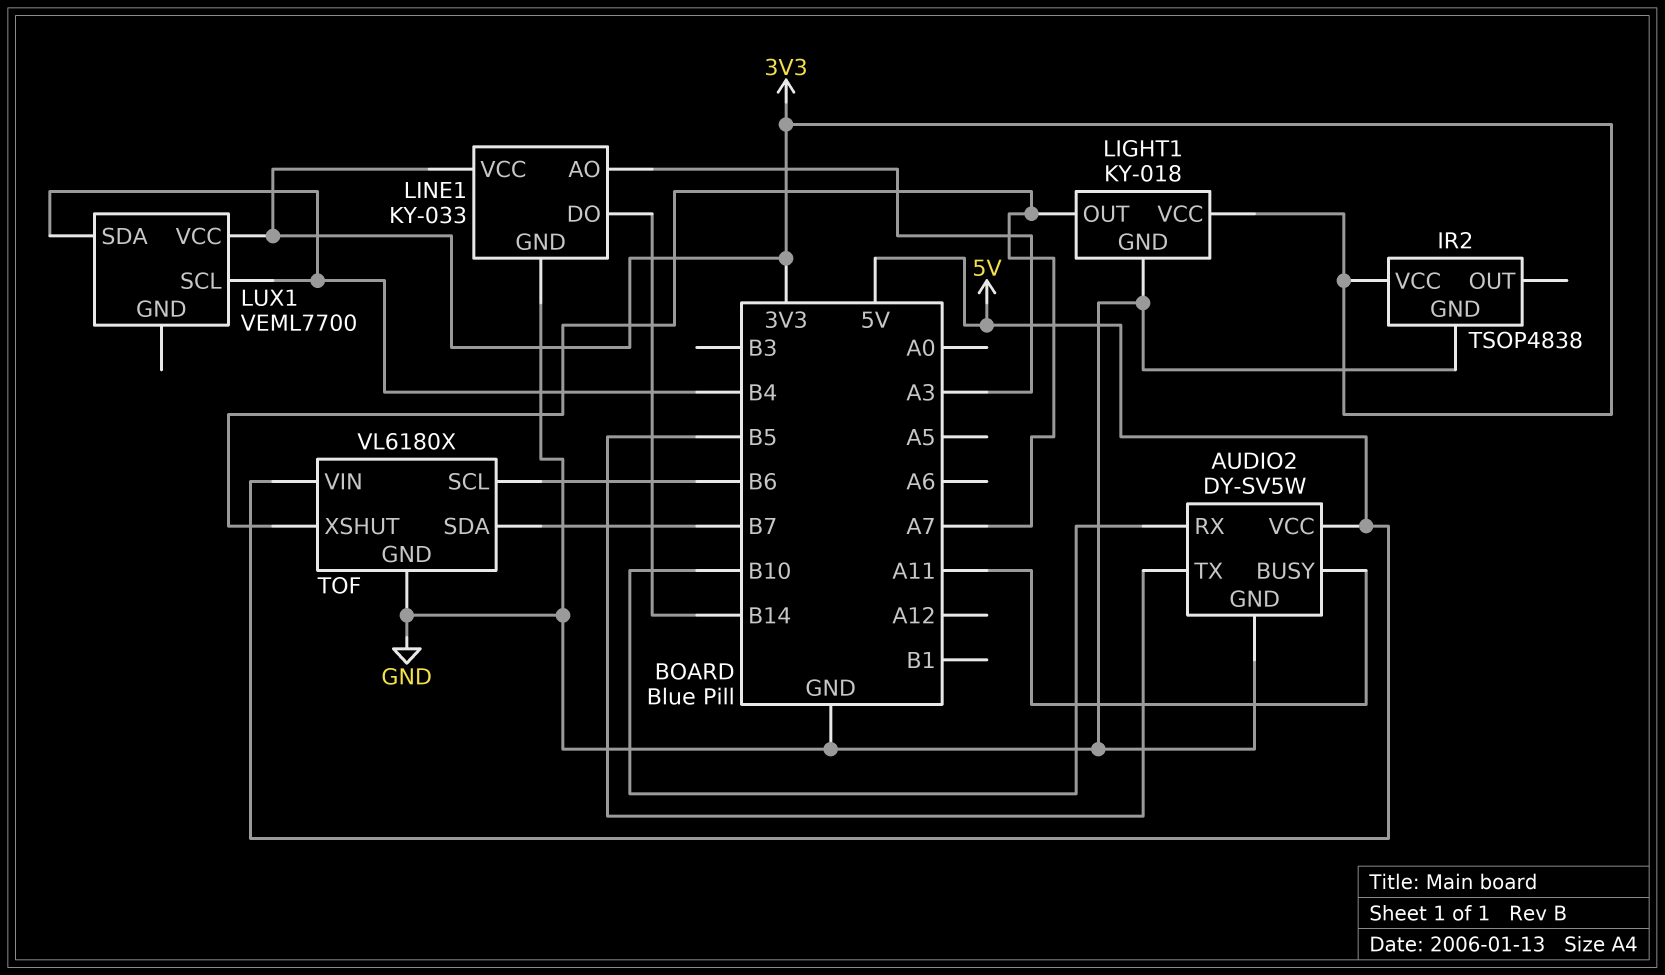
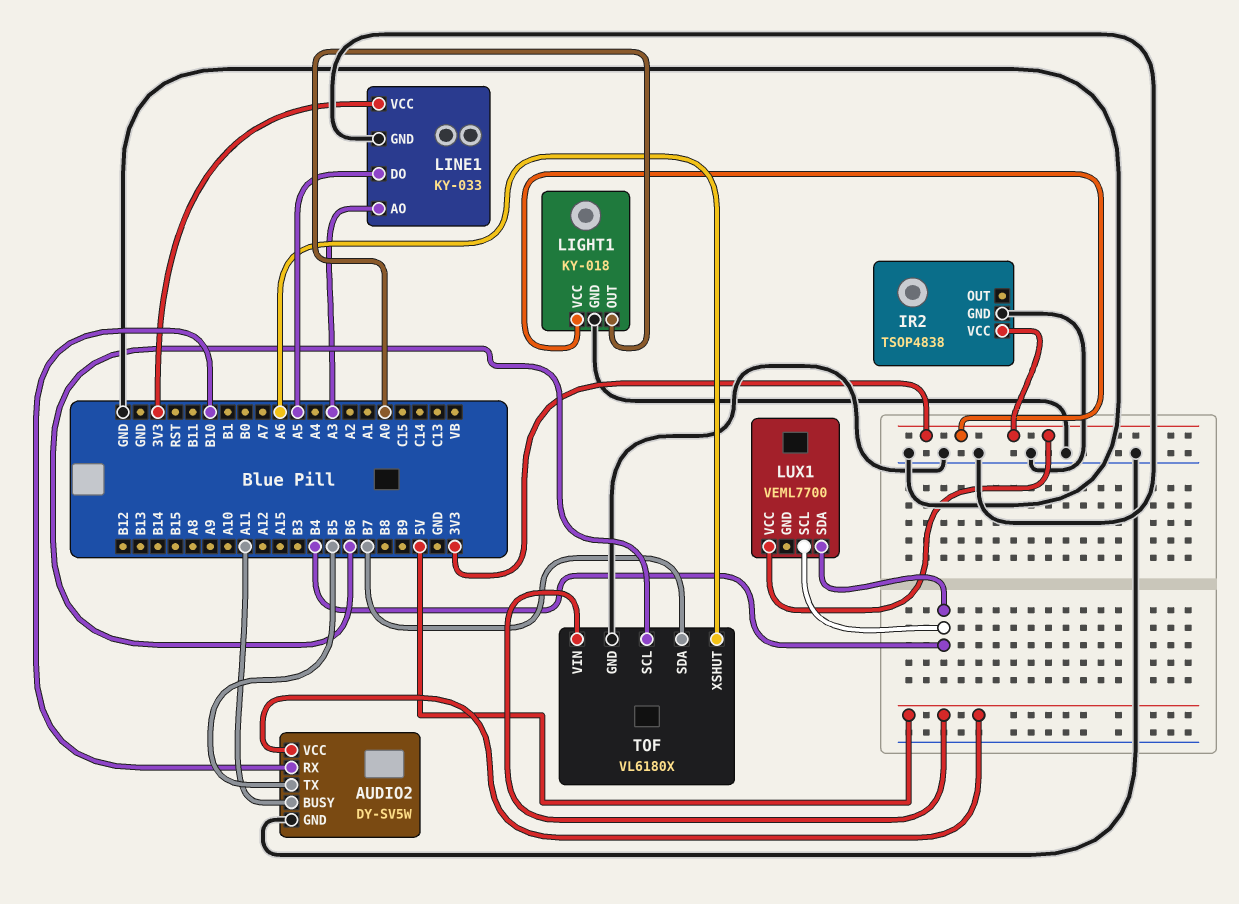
LIGHT1 pin OUT: A7 -> A0
LINE1 pin DO: B14 -> A5
TOF pin XSHUT: A7 -> A6

